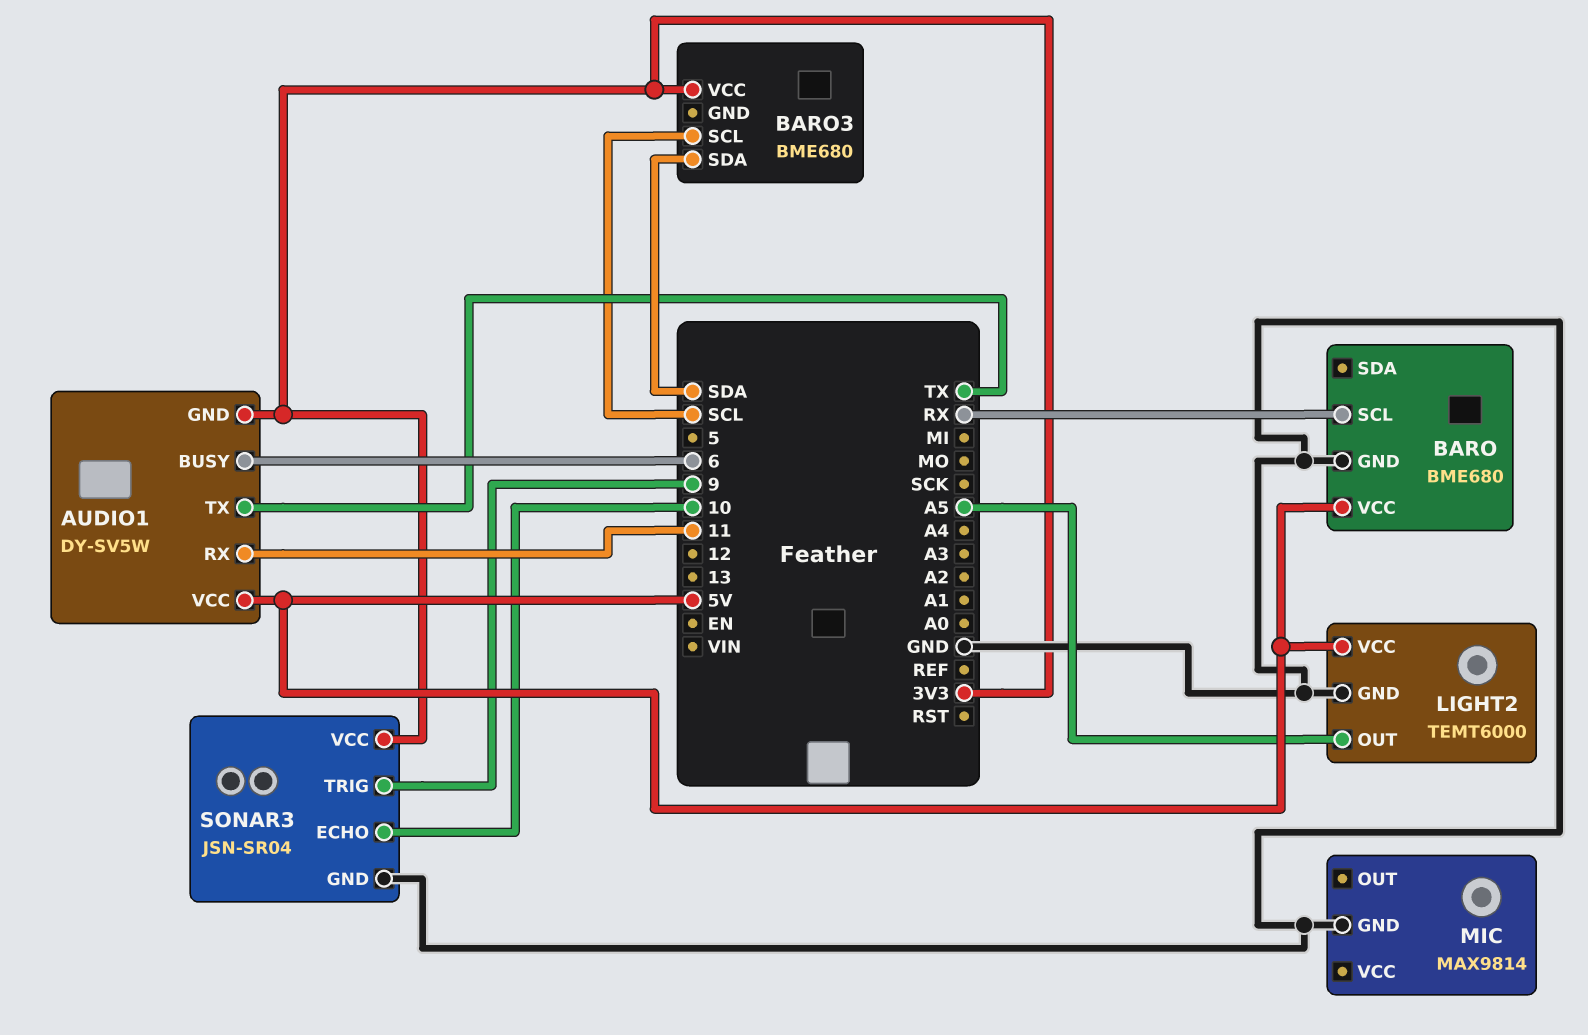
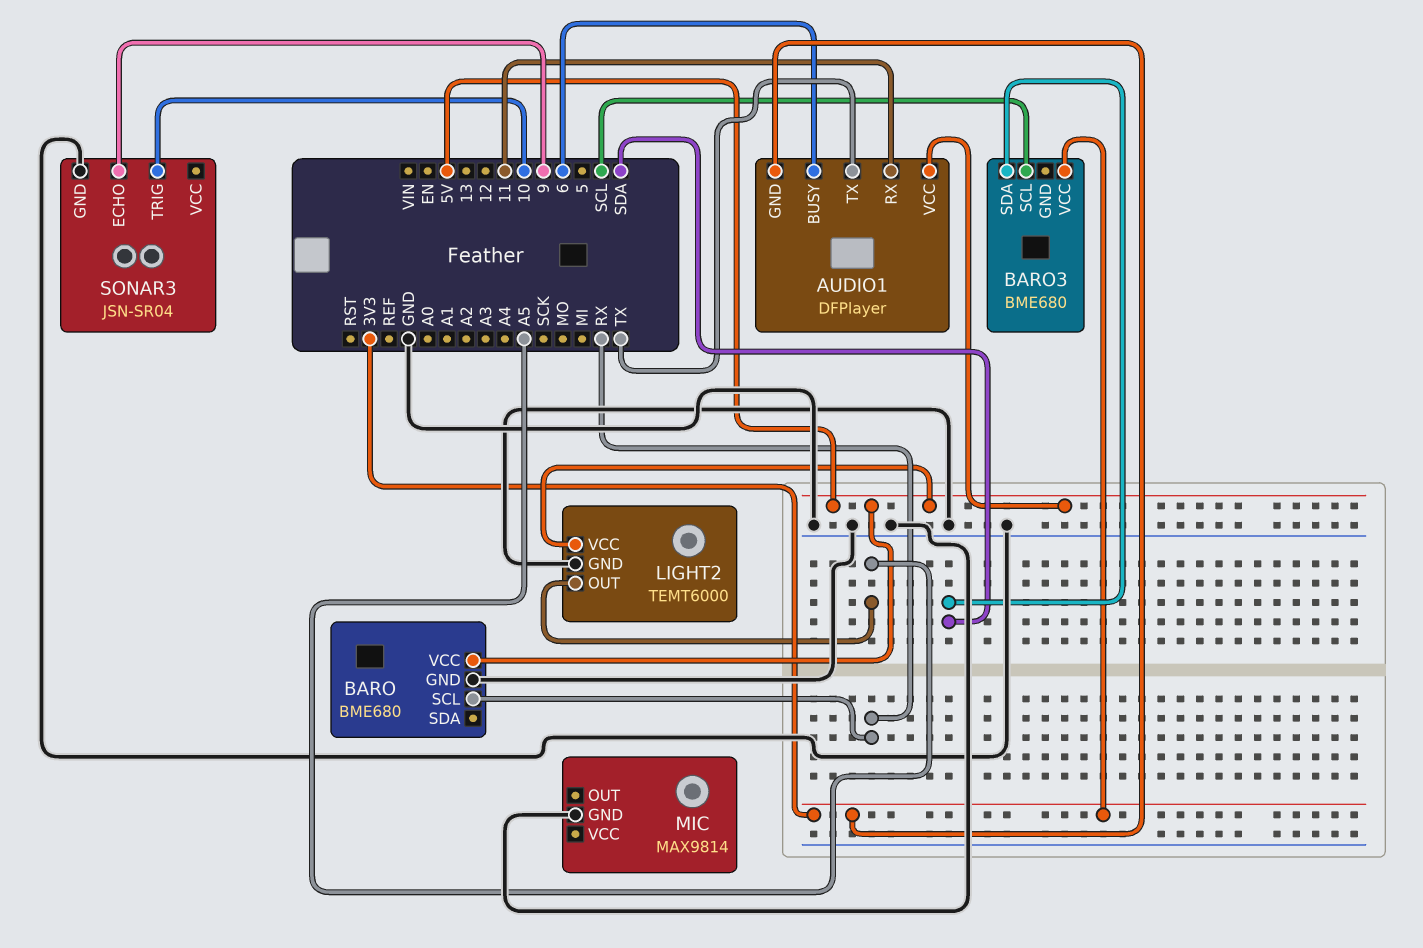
AUDIO1: DY-SV5W -> DFPlayer
SONAR3 pin ECHO: 10 -> 9
SONAR3 pin TRIG: 9 -> 10
SONAR3 pin VCC: 3V3 -> none

